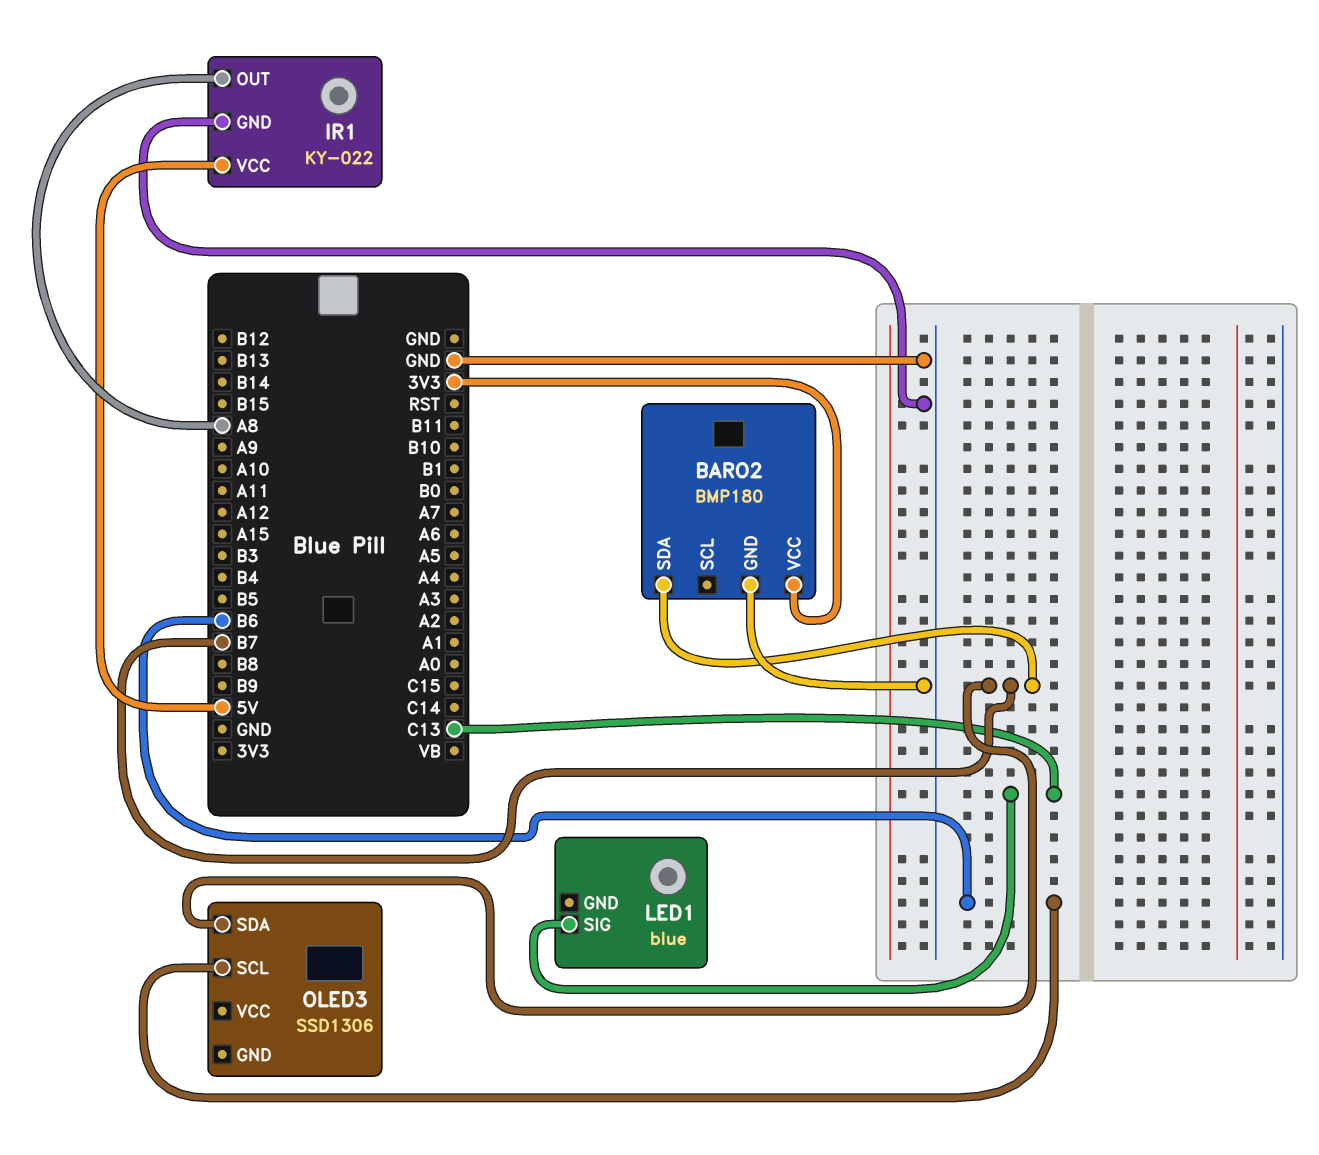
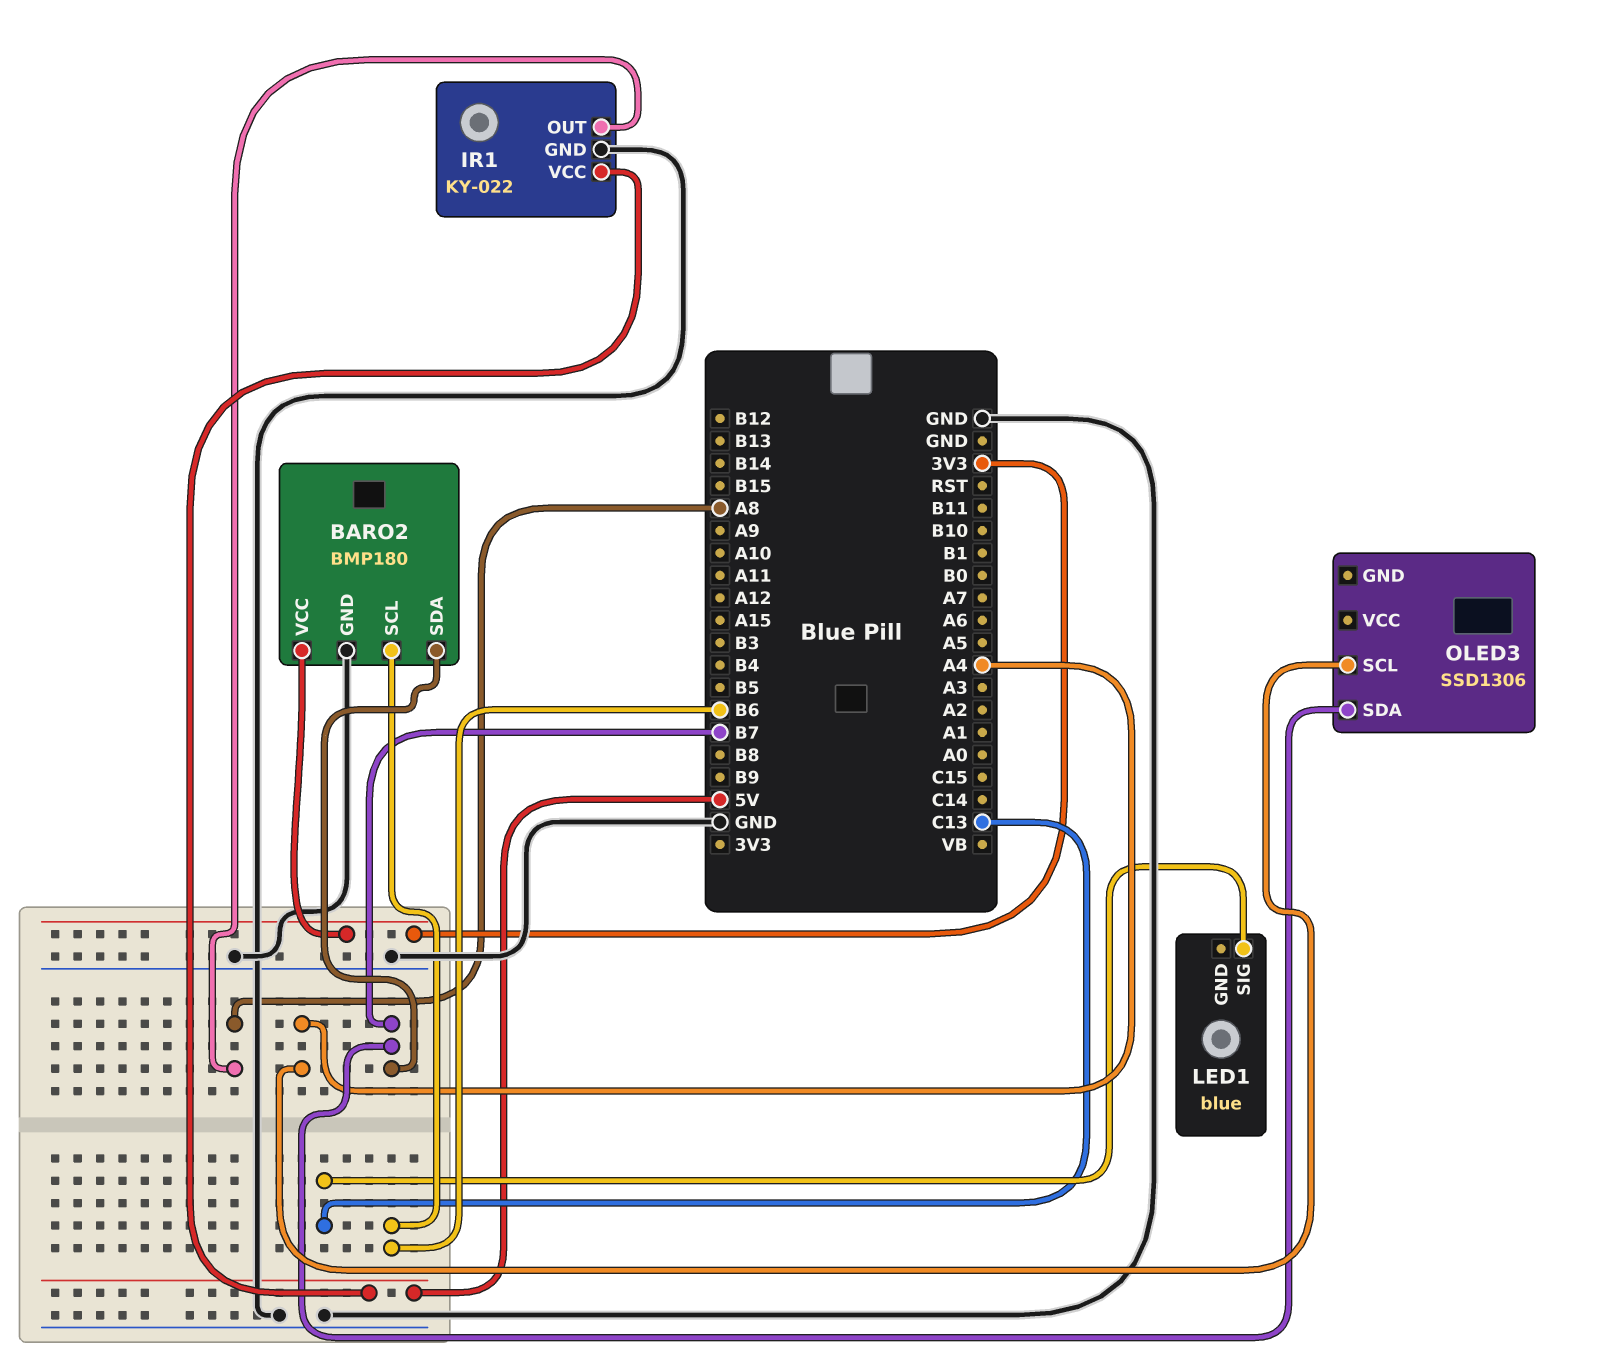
BARO2 pin SCL: none -> B6
OLED3 pin SCL: B6 -> A4

